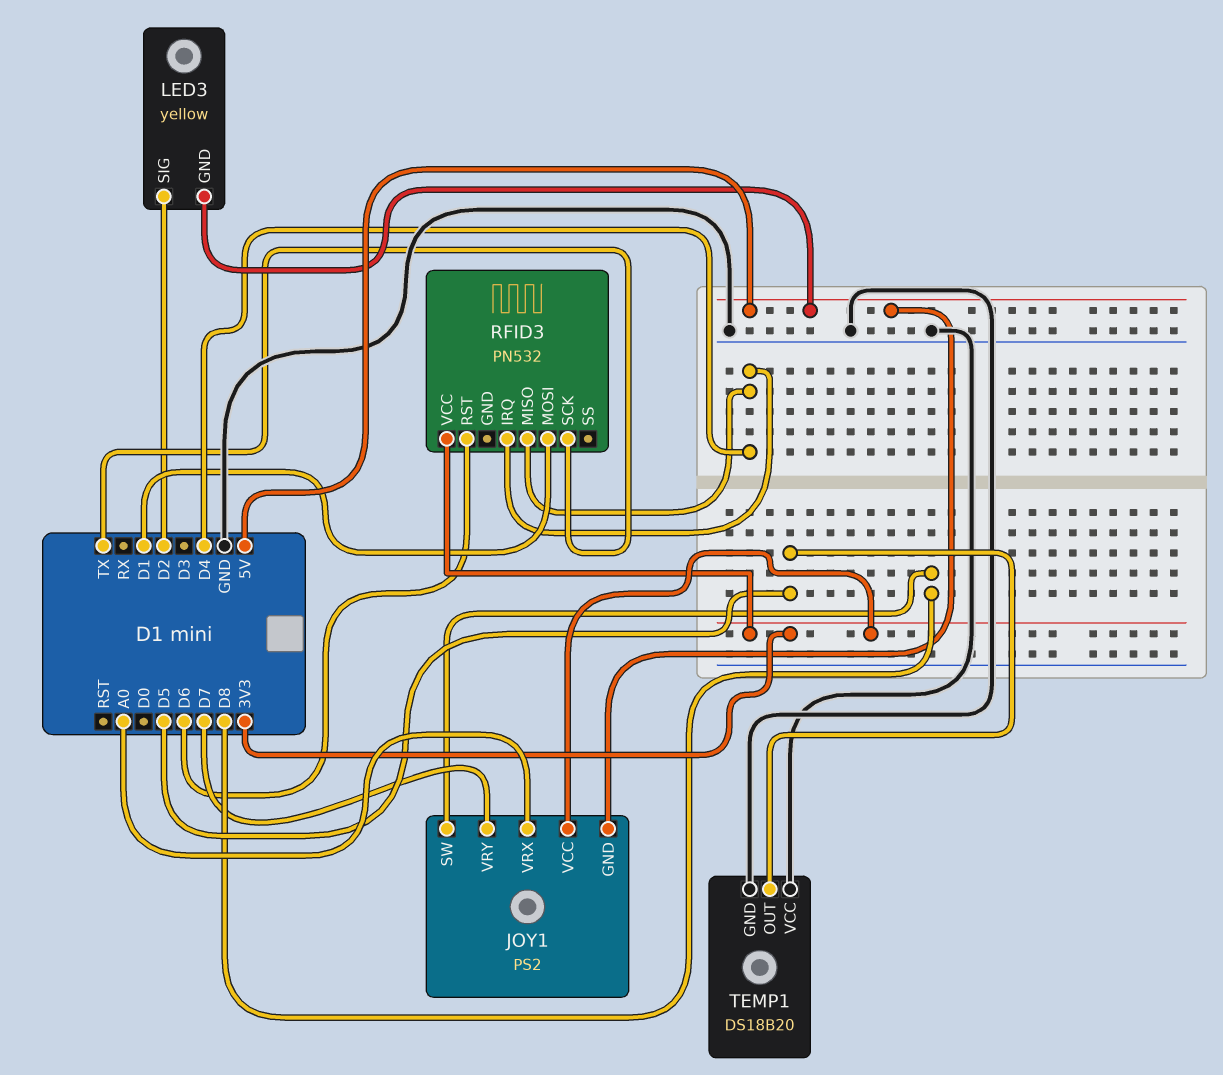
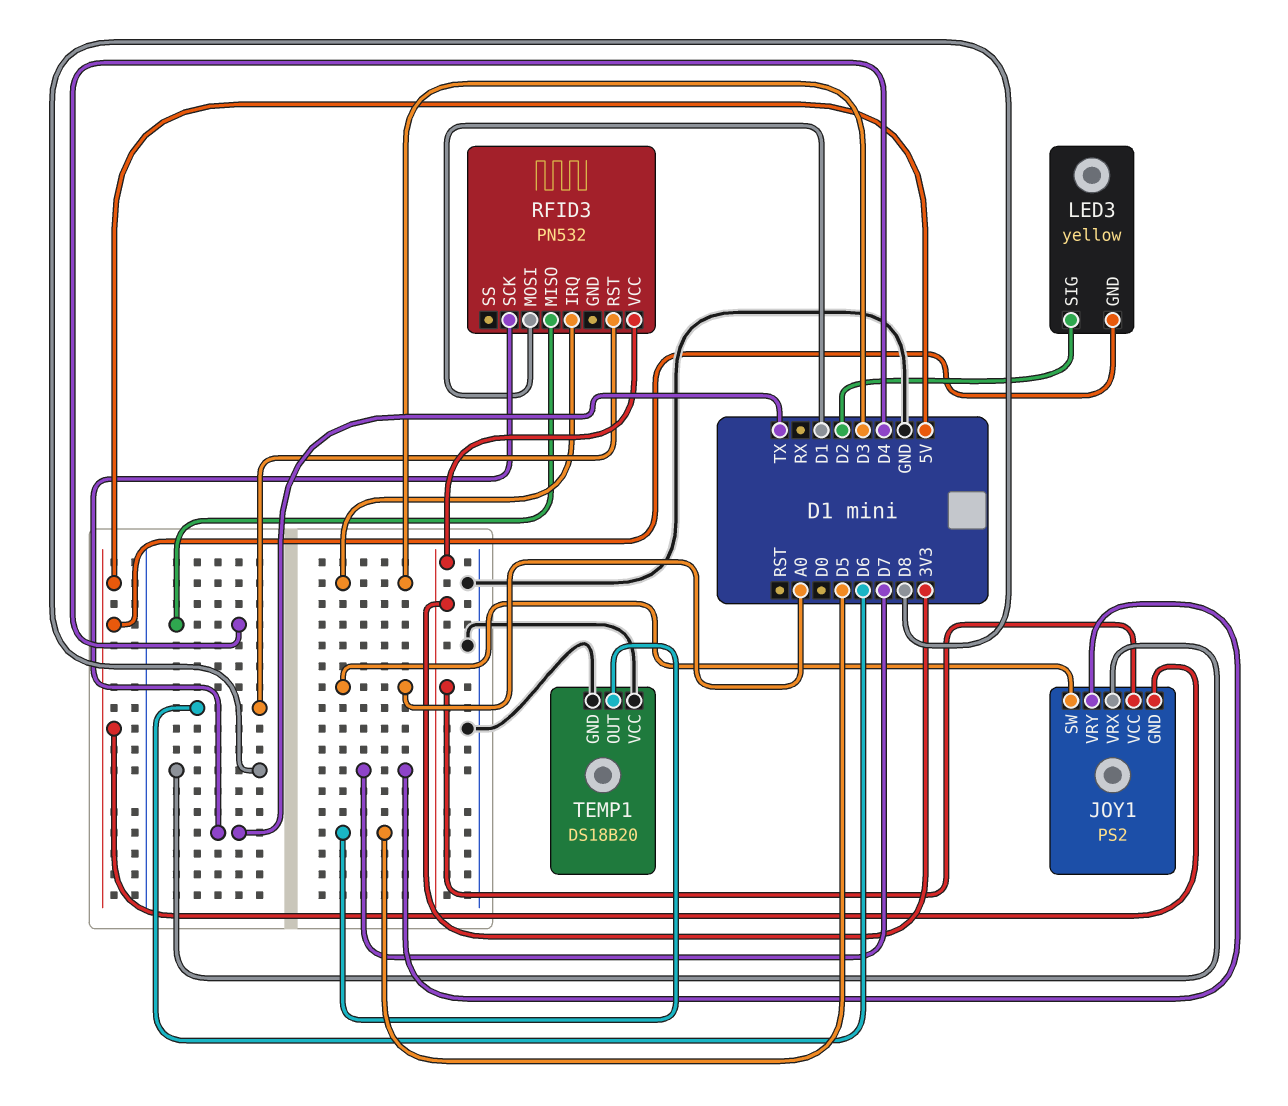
JOY1 pin SW: D8 -> A0
JOY1 pin VRX: A0 -> D8
RFID3 pin IRQ: D4 -> D3

